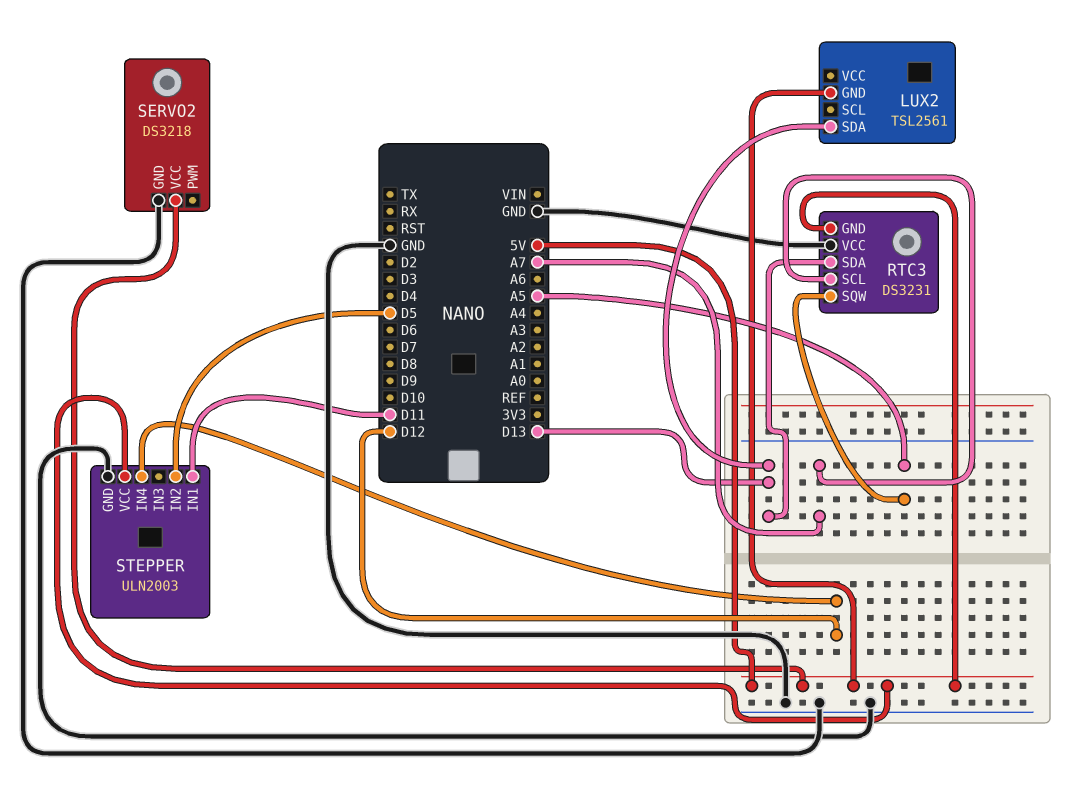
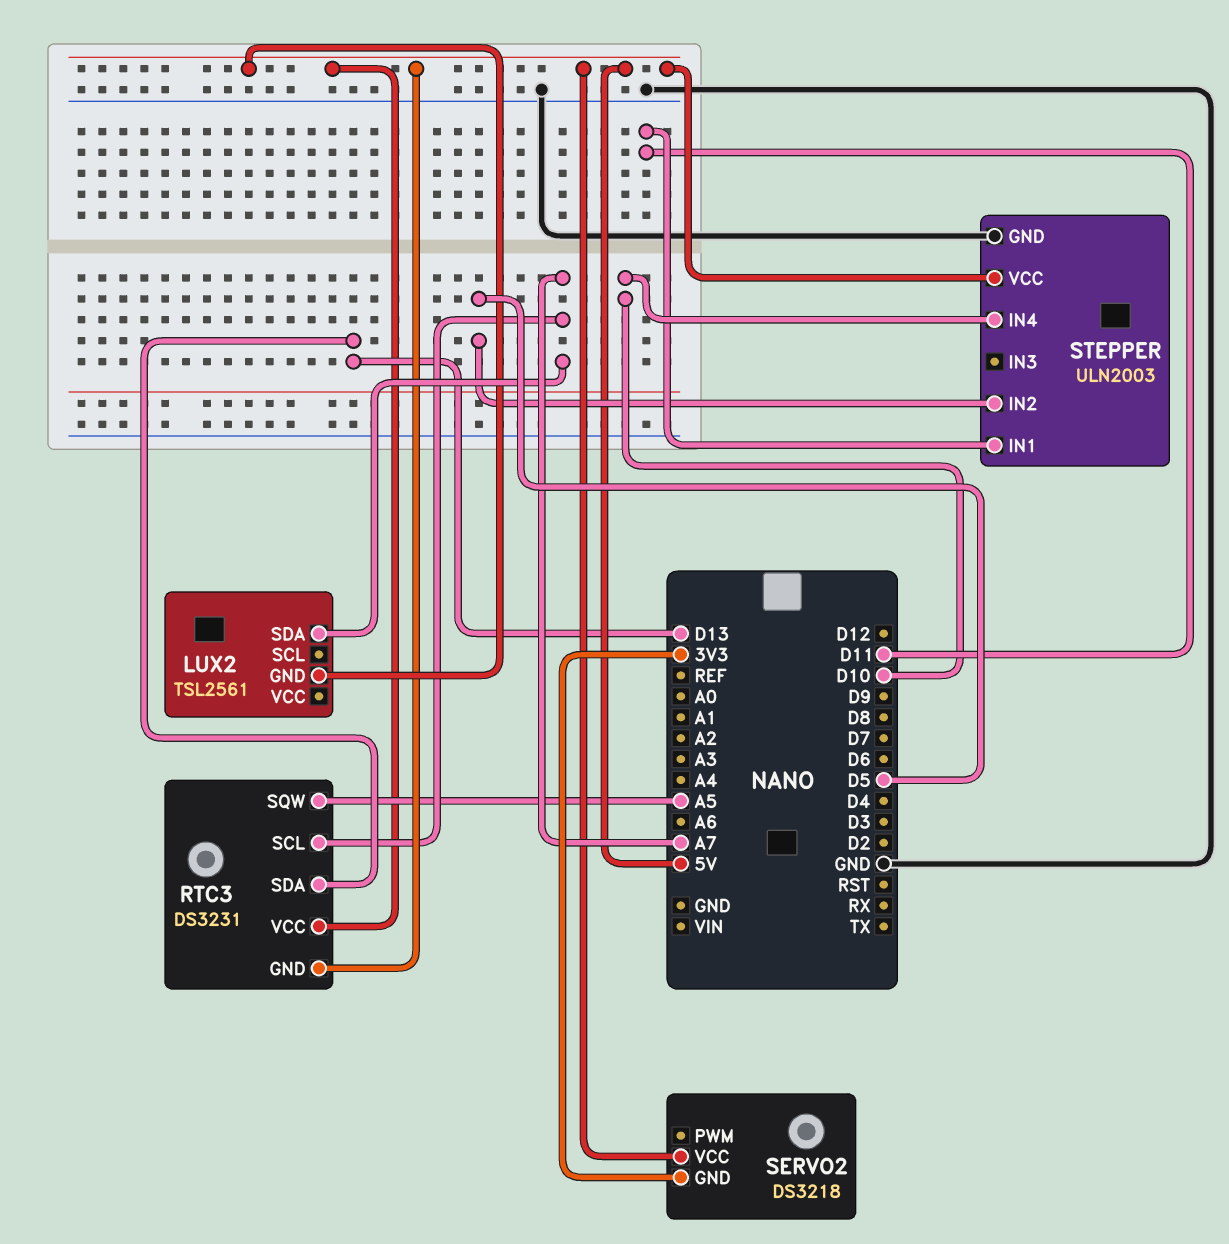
LUX2 pin SDA: D13 -> A7
RTC3 pin VCC: GND -> 5V
SERVO2 pin GND: GND -> 3V3
STEPPER pin IN4: D12 -> D10

